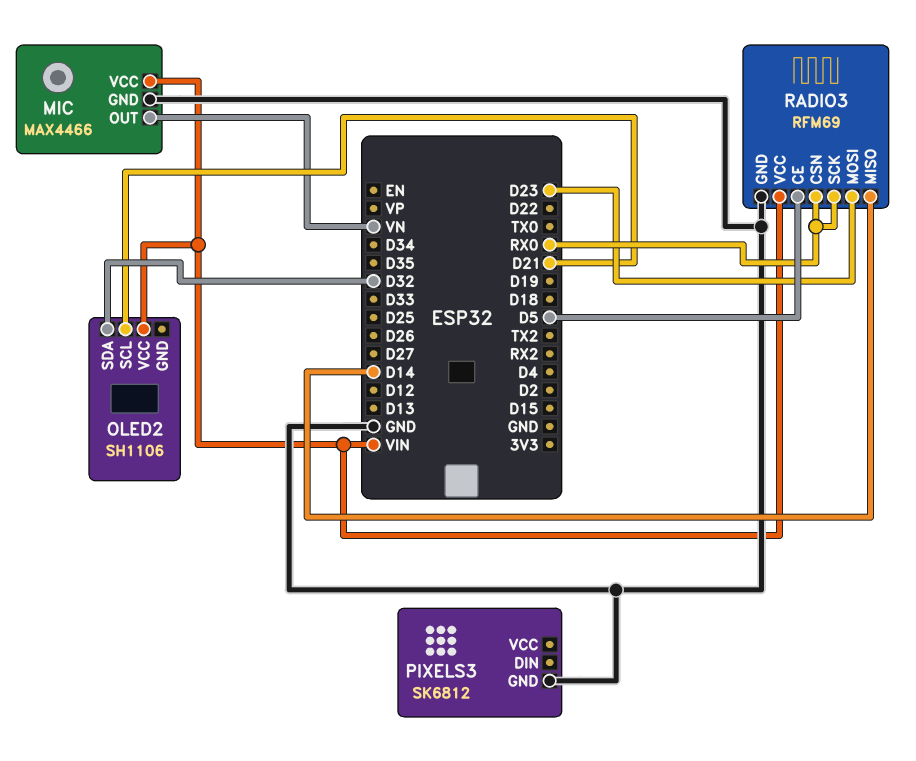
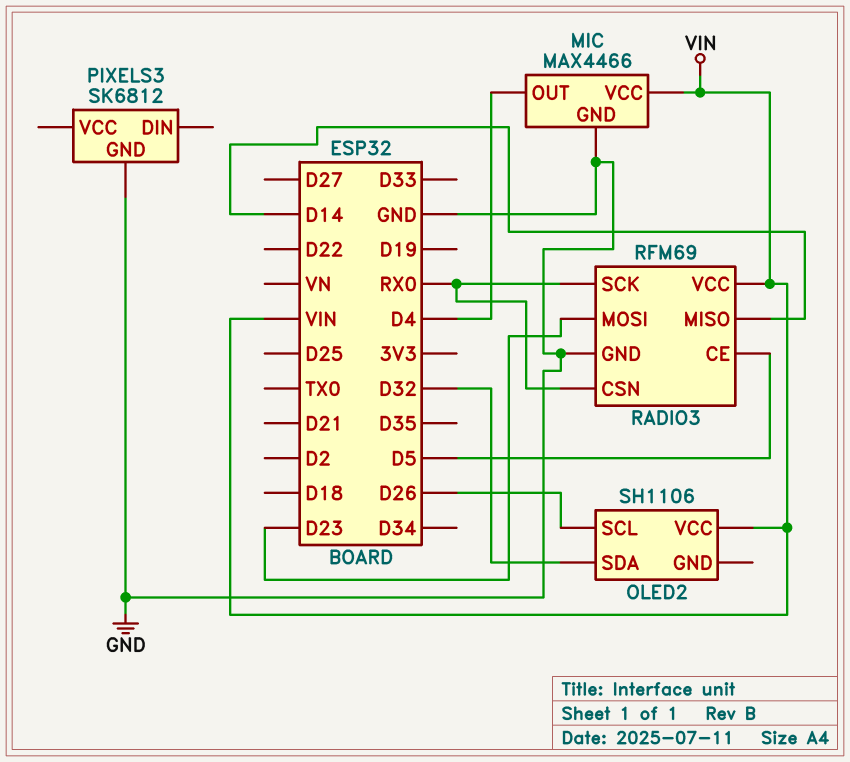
MIC pin OUT: VN -> D4
OLED2 pin SCL: D21 -> D26

